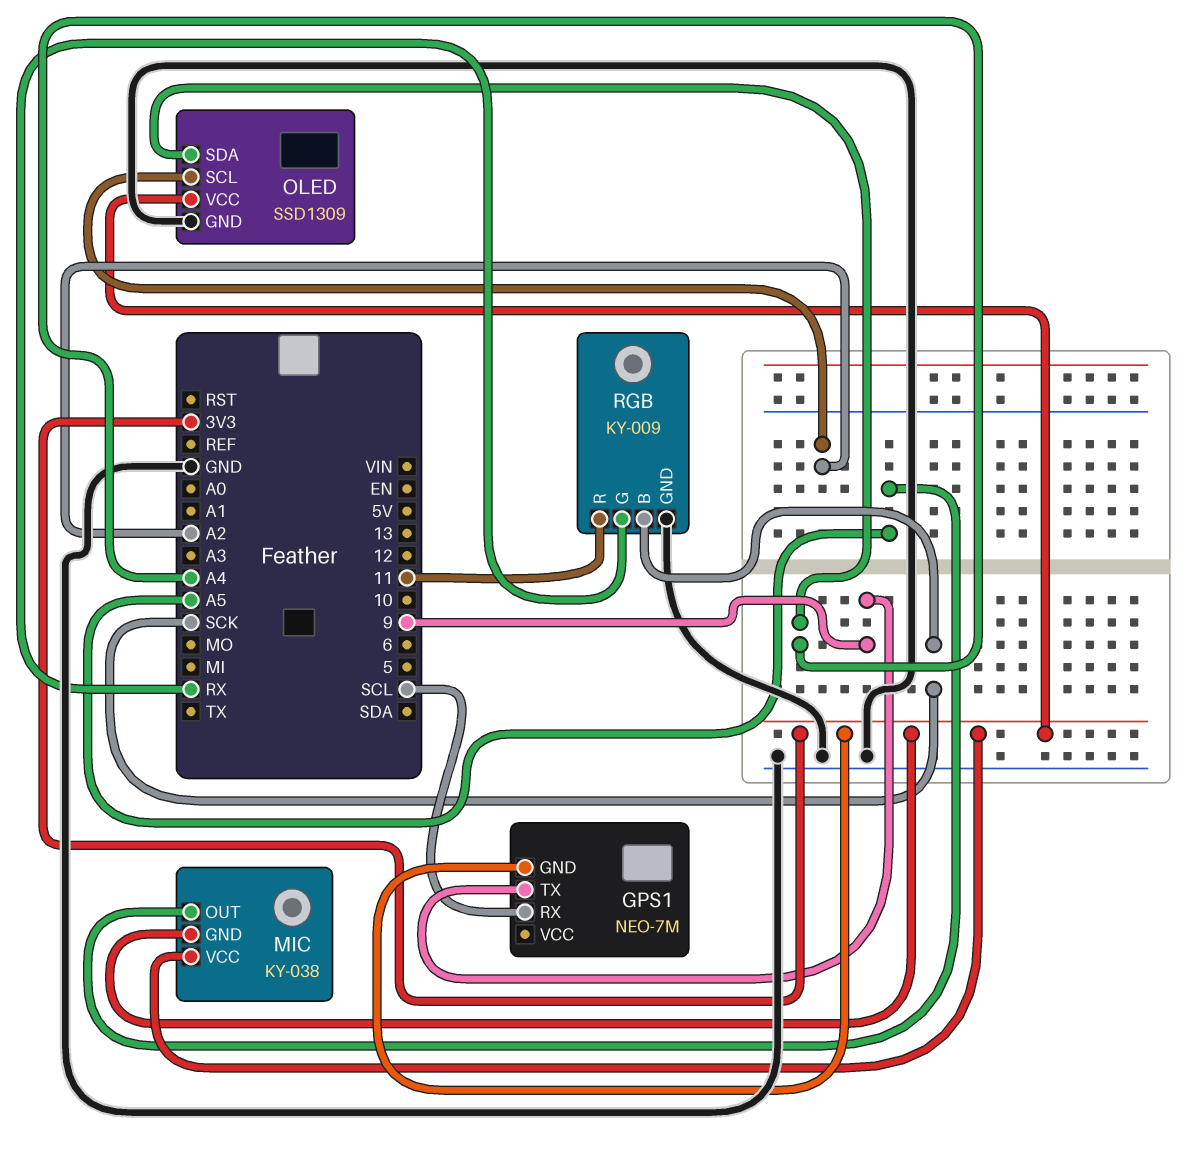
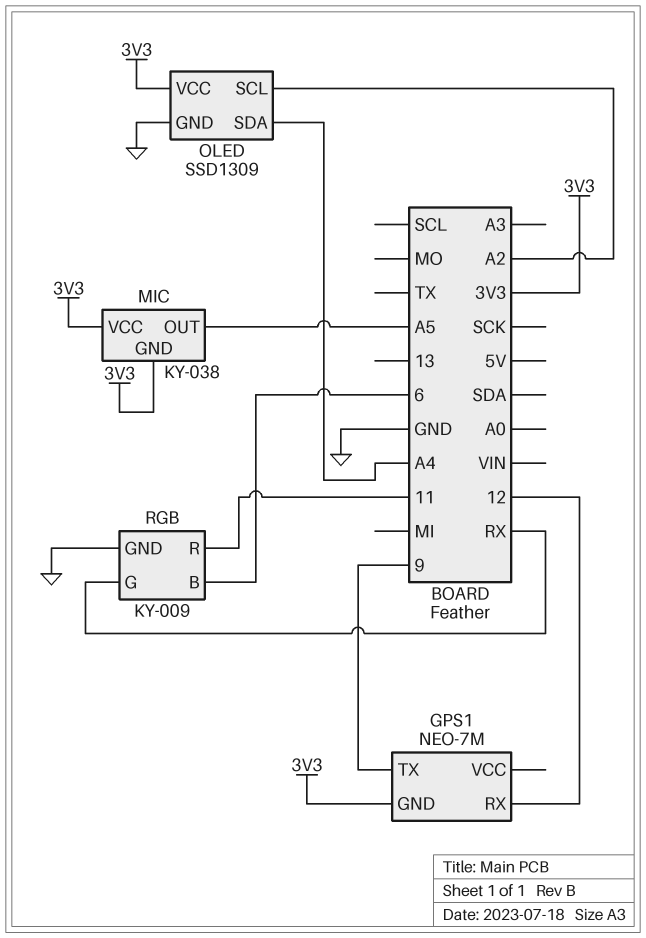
GPS1 pin RX: SCL -> 12
RGB pin B: SCK -> 6

